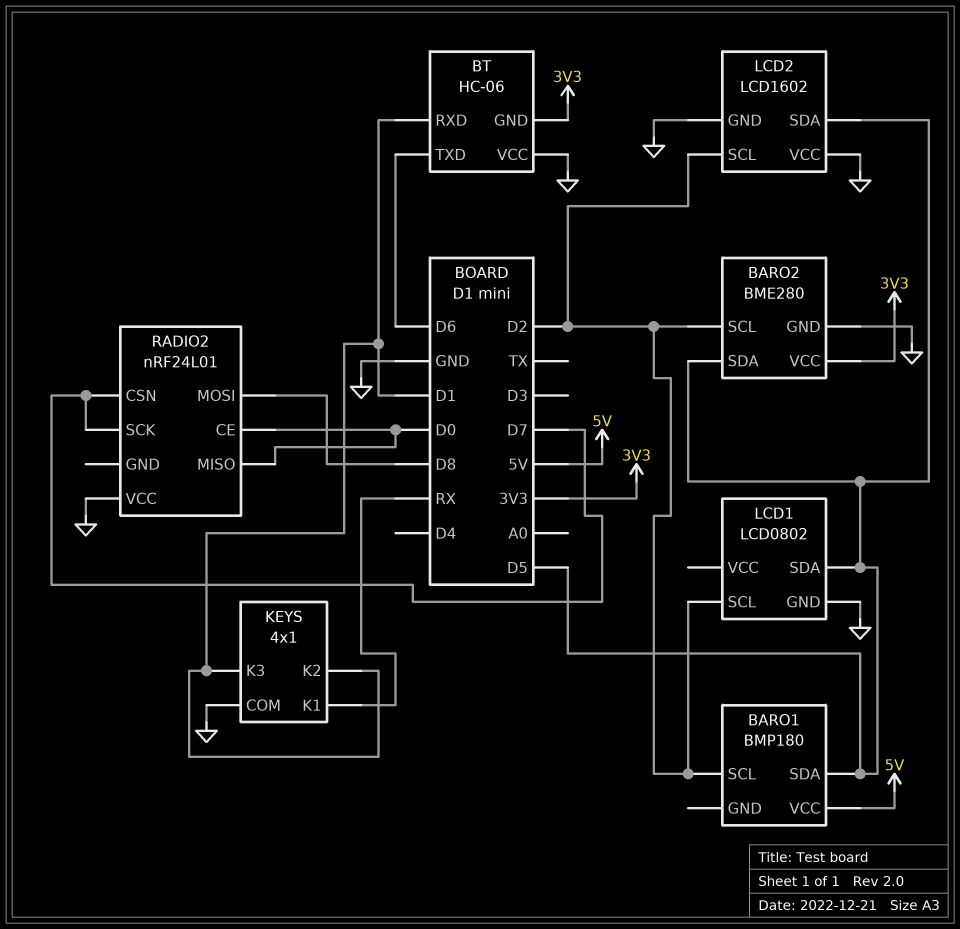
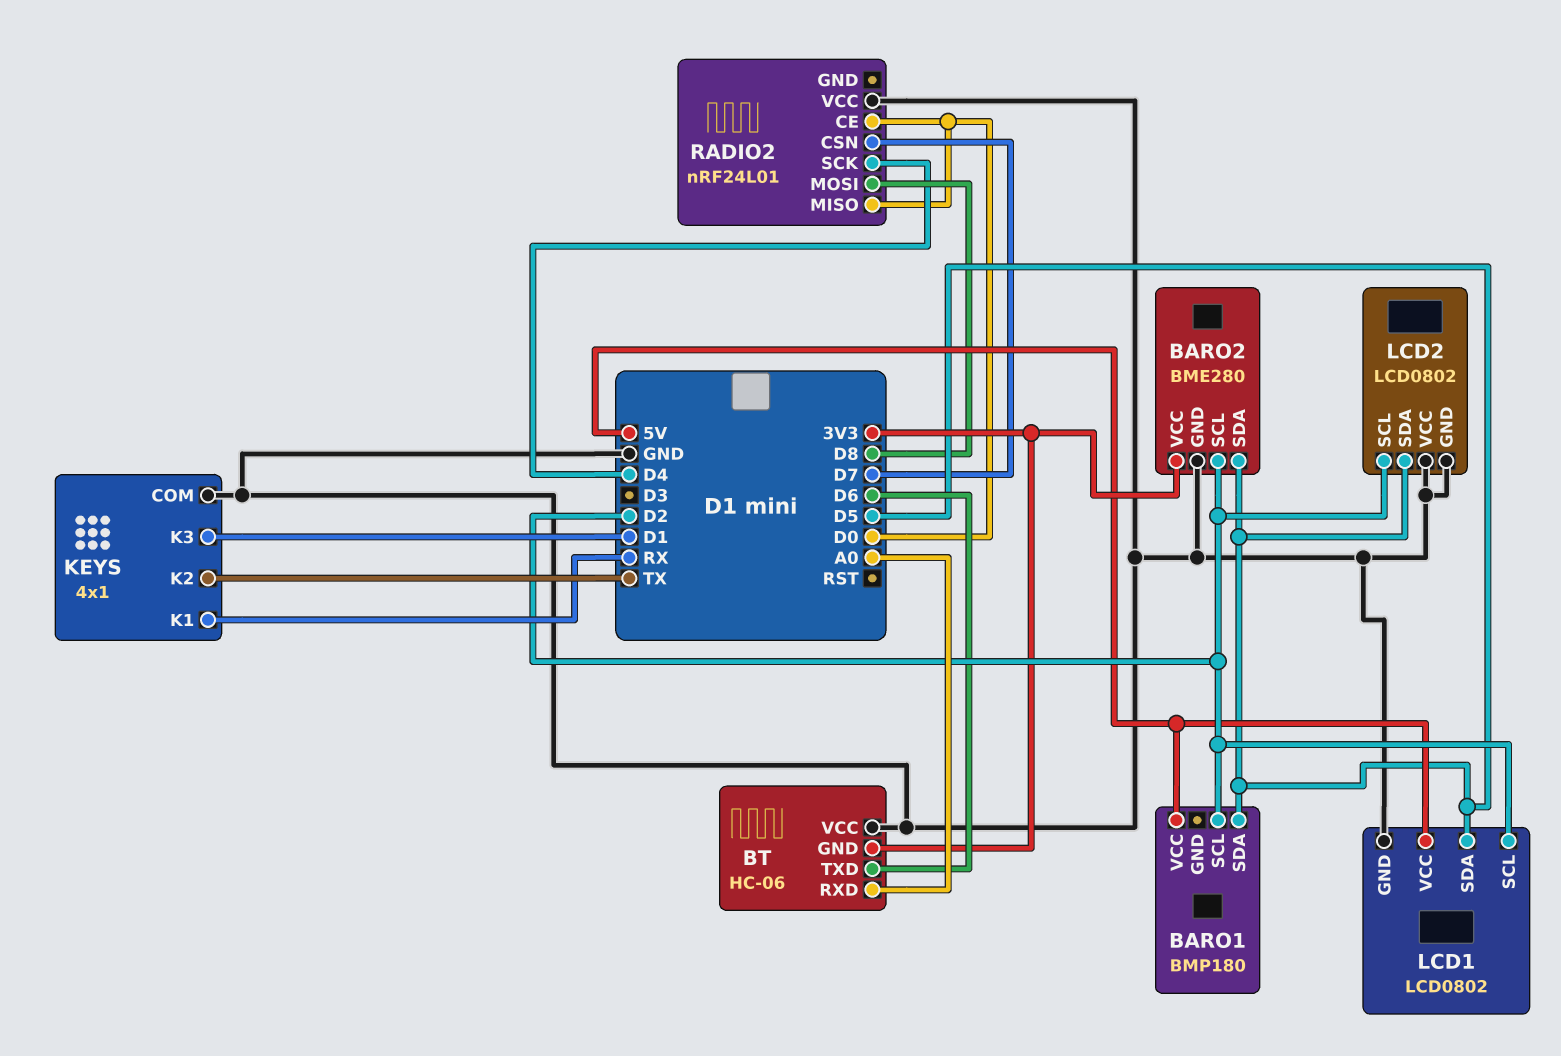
BT pin RXD: D1 -> A0
KEYS pin K2: D1 -> TX
LCD1 pin VCC: none -> 5V
LCD2: LCD1602 -> LCD0802
RADIO2 pin SCK: D7 -> D4

